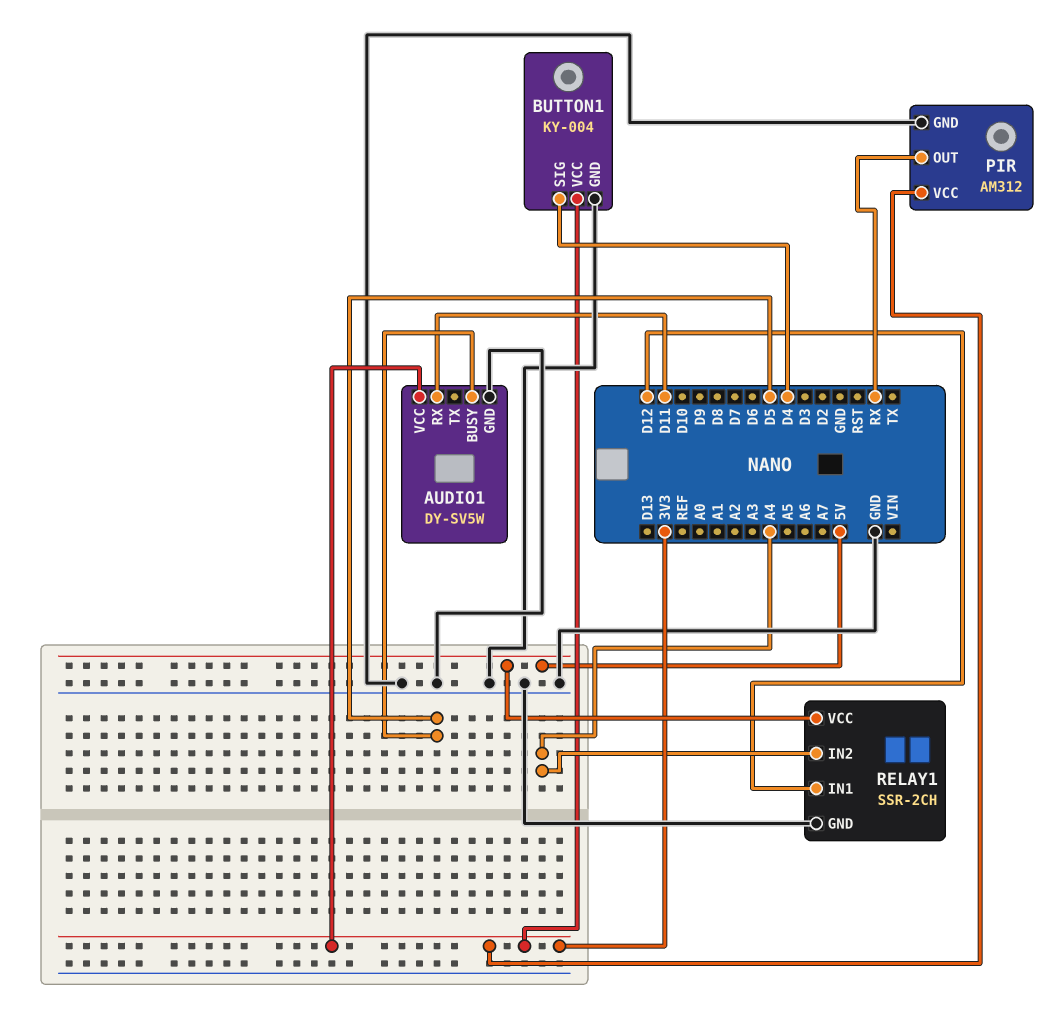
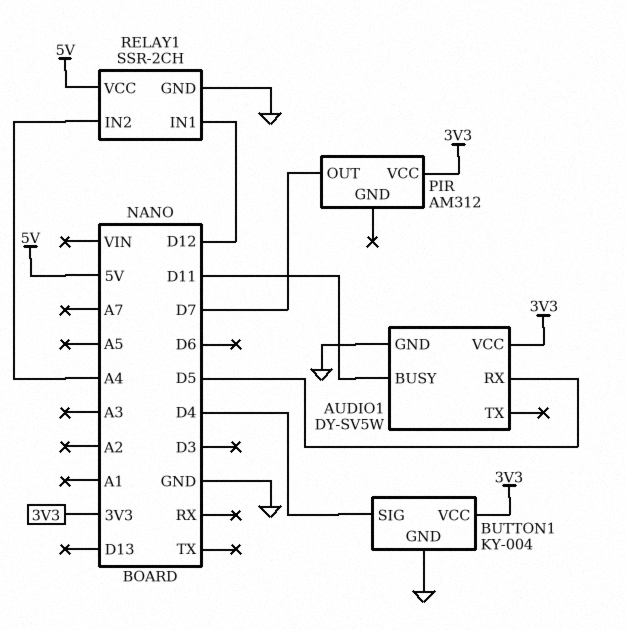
AUDIO1 pin BUSY: D5 -> D11
AUDIO1 pin RX: D11 -> D5
PIR pin GND: GND -> none
PIR pin OUT: RX -> D7

